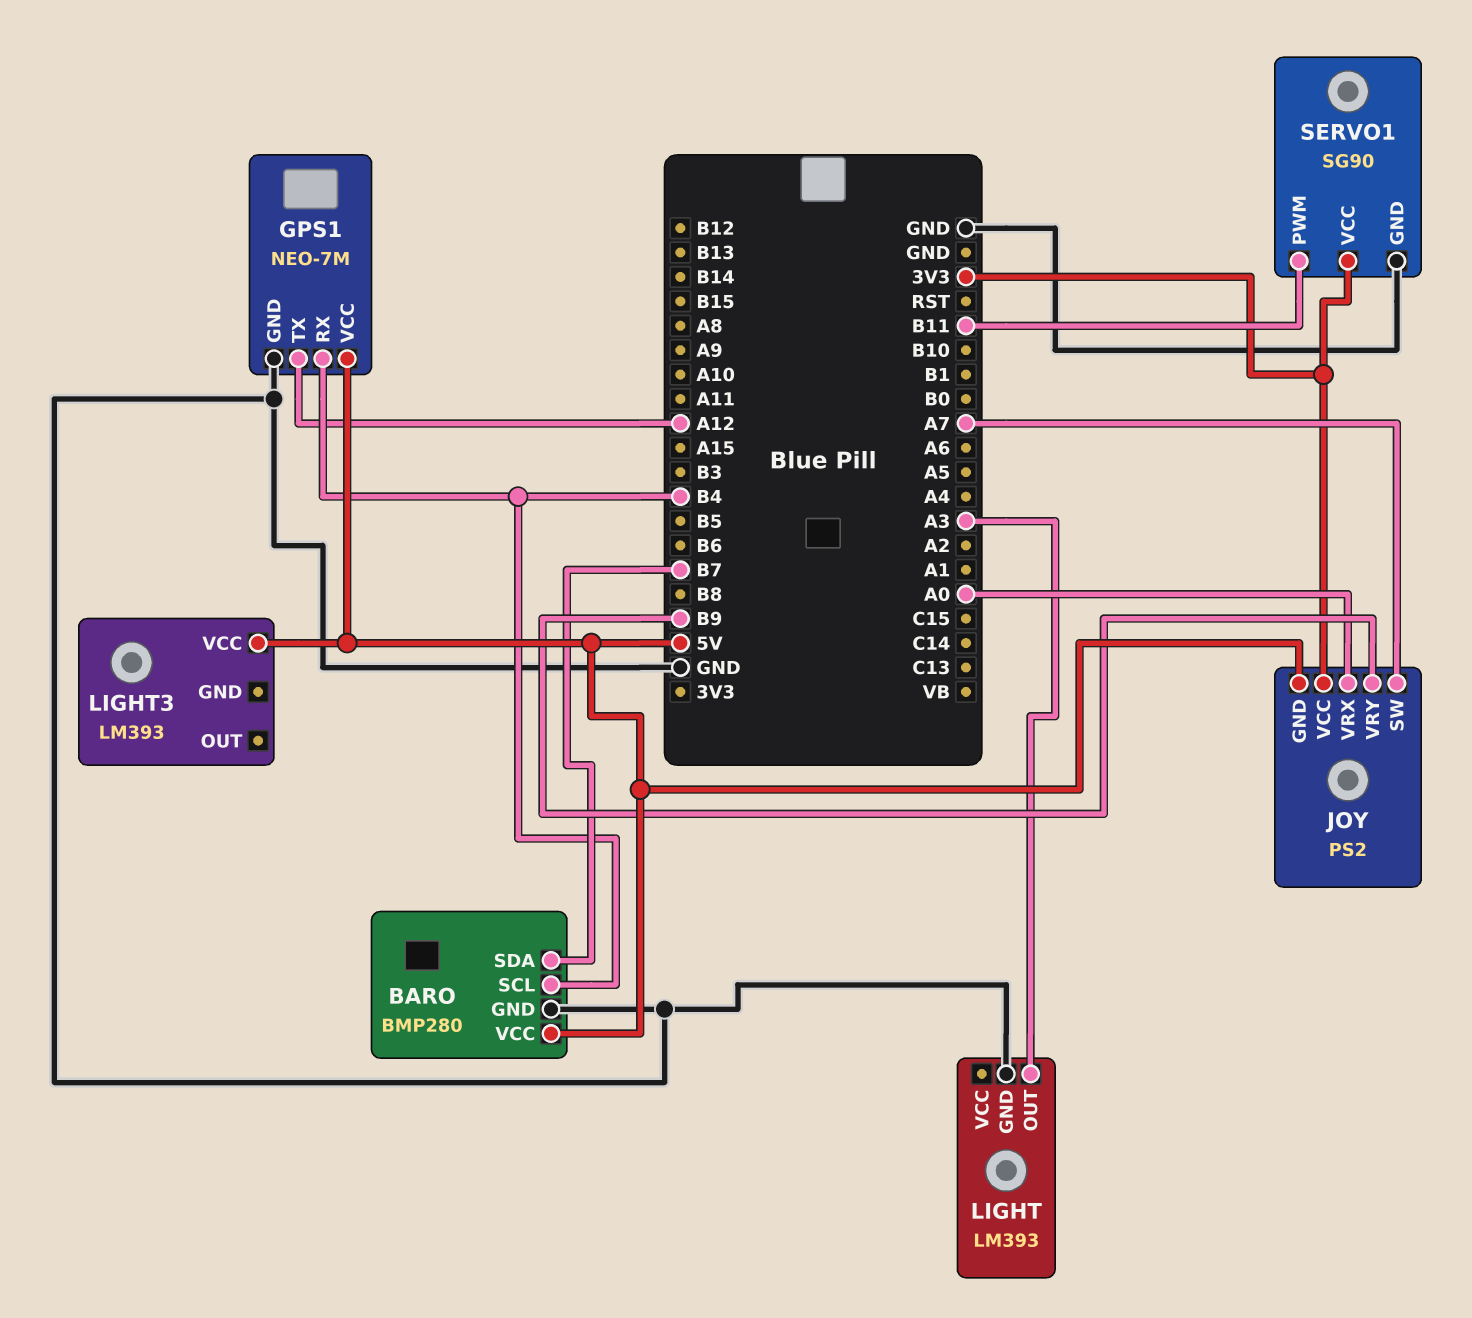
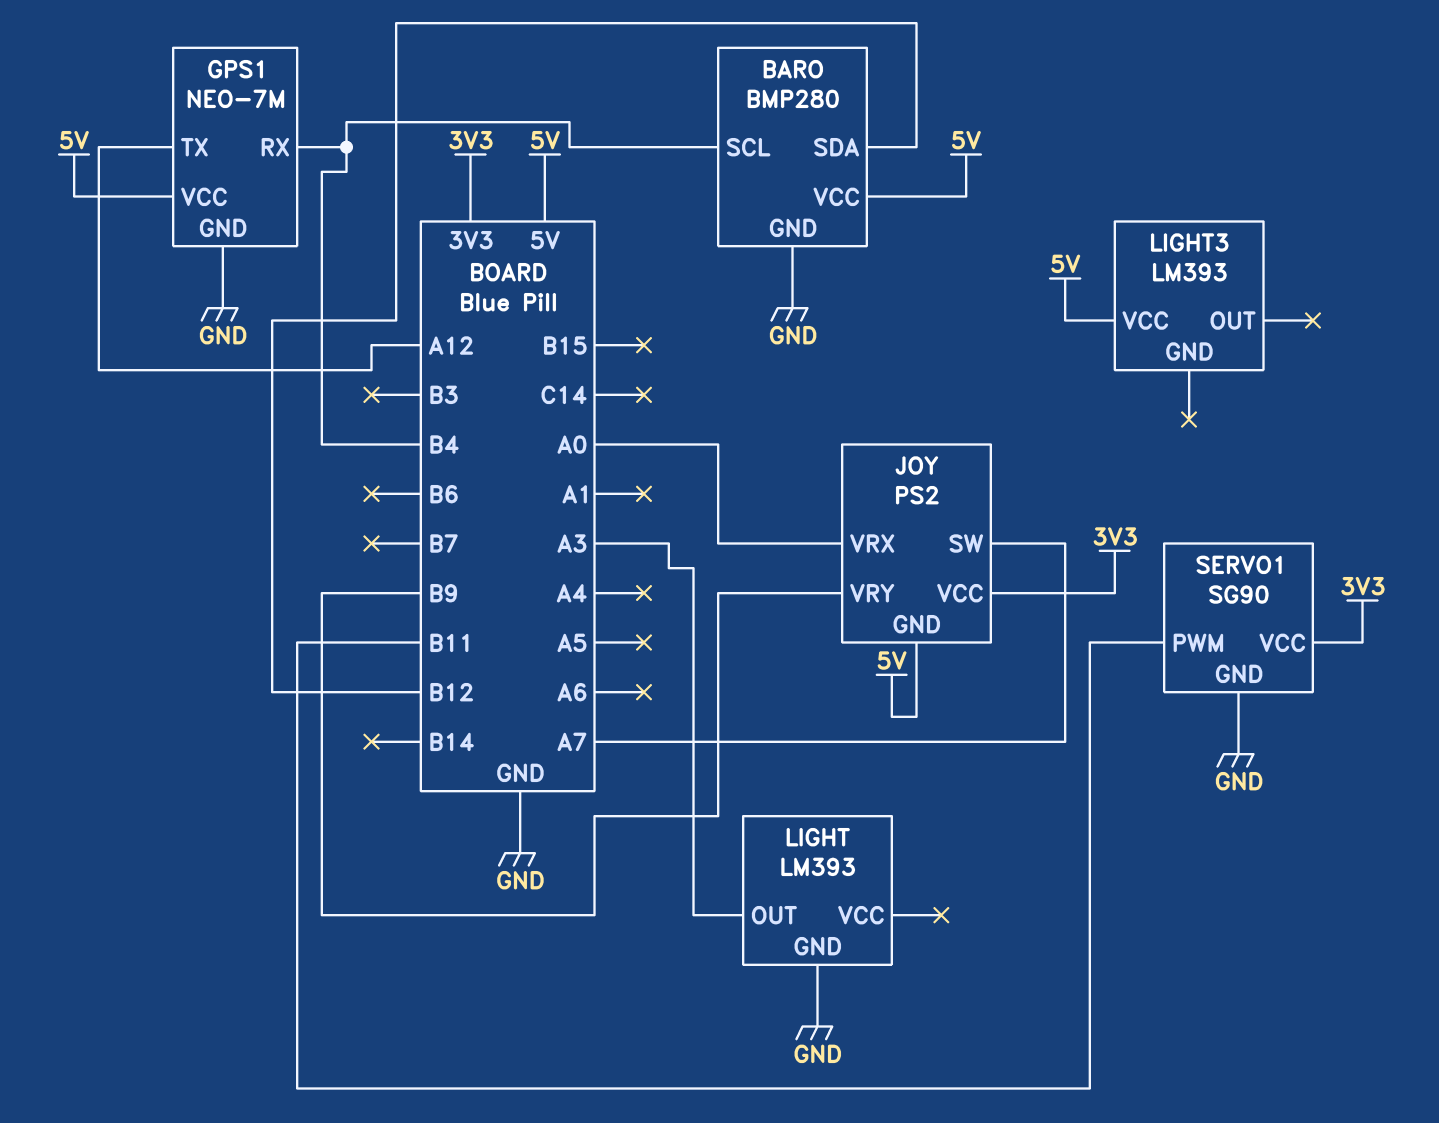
BARO pin SDA: B7 -> B12

